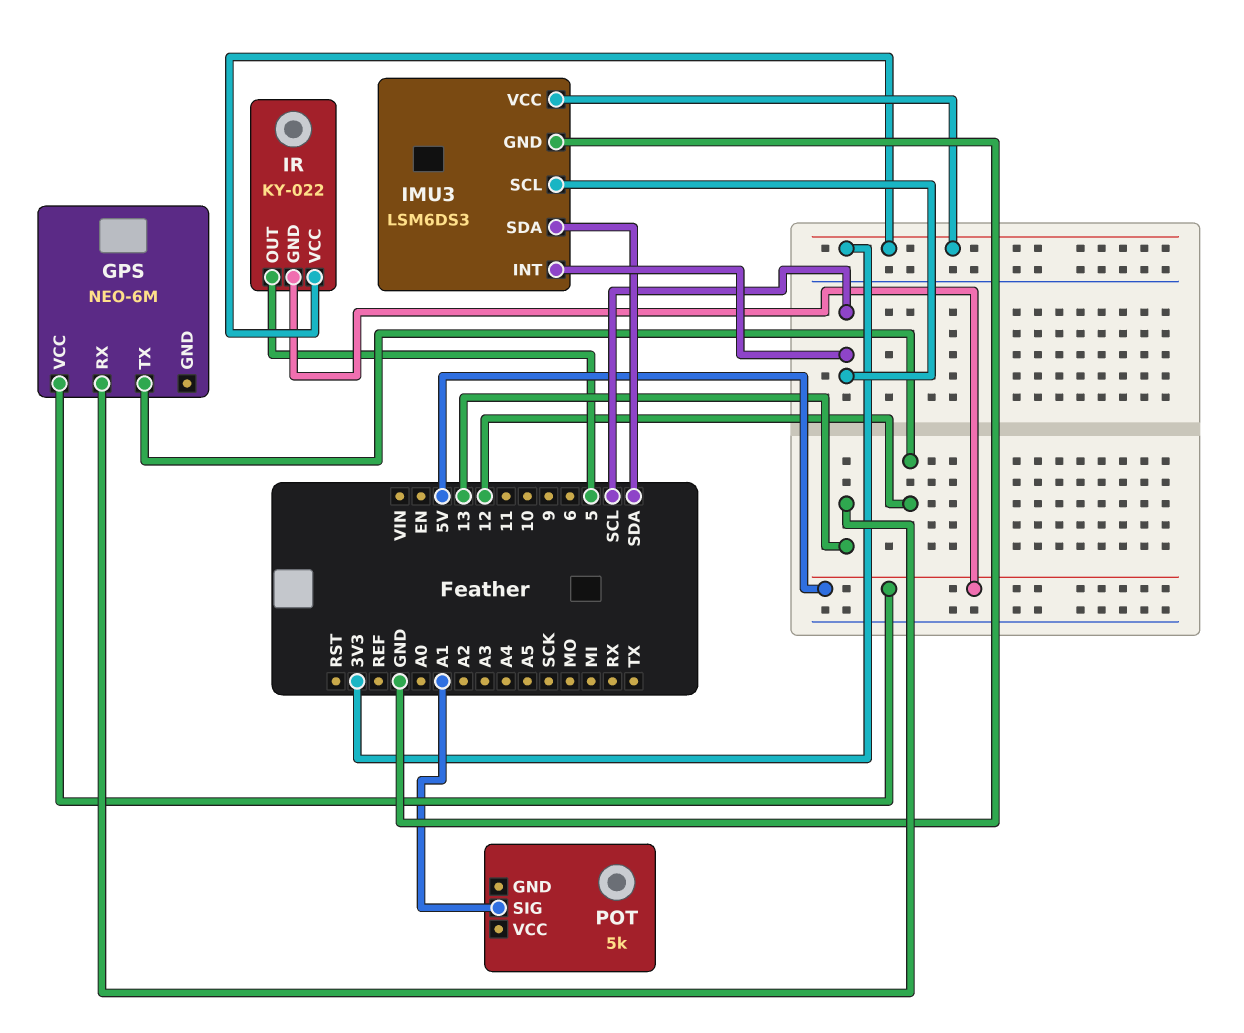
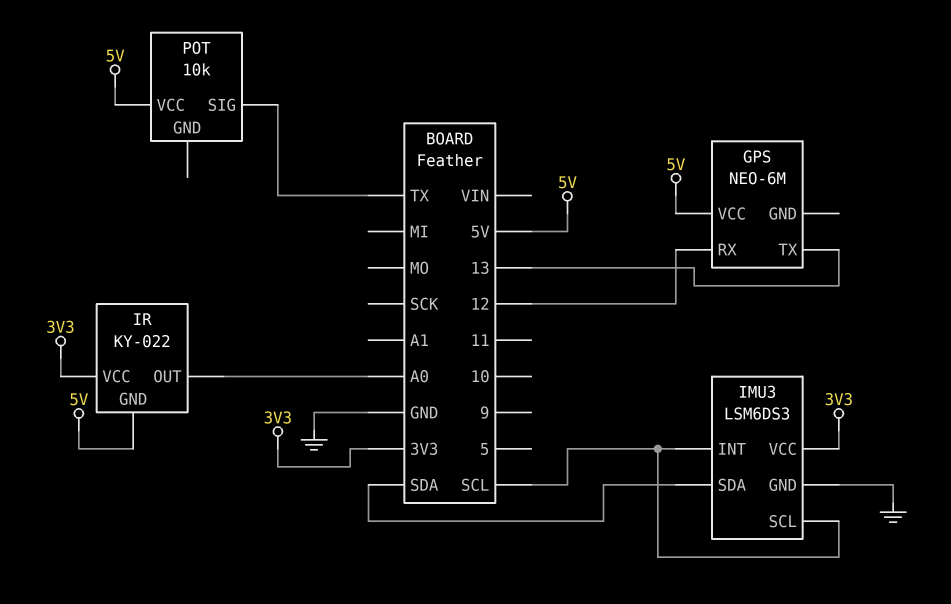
GPS pin RX: 13 -> 12
GPS pin TX: 12 -> 13
IR pin OUT: 5 -> A0
POT: 5k -> 10k
POT pin SIG: A1 -> TX
POT pin VCC: none -> 5V

